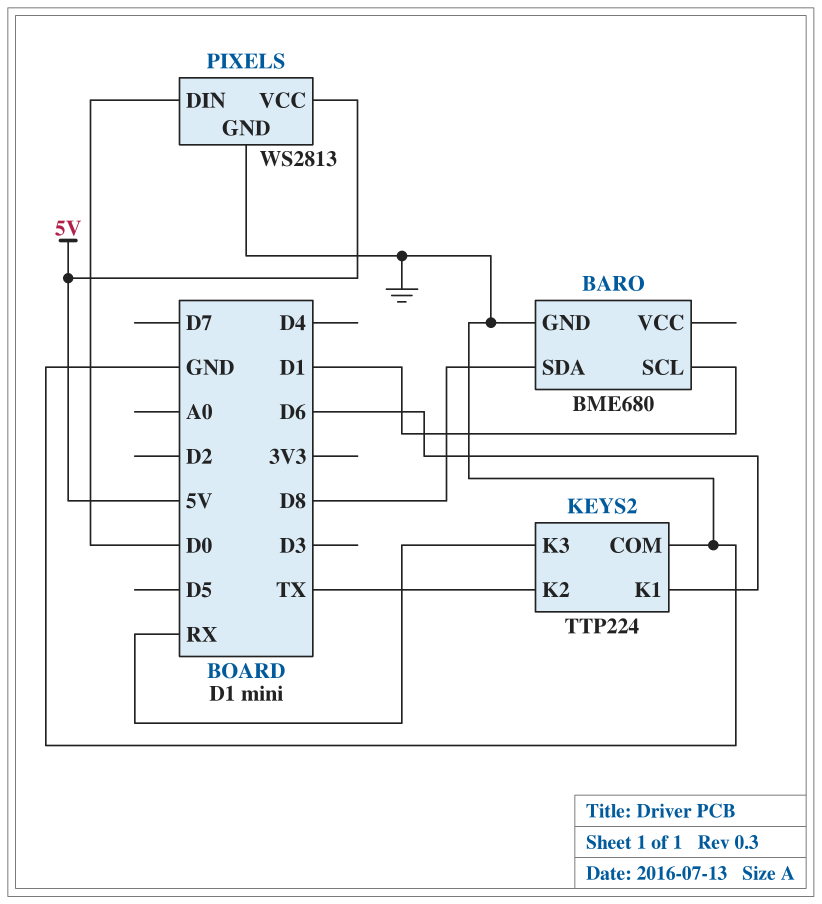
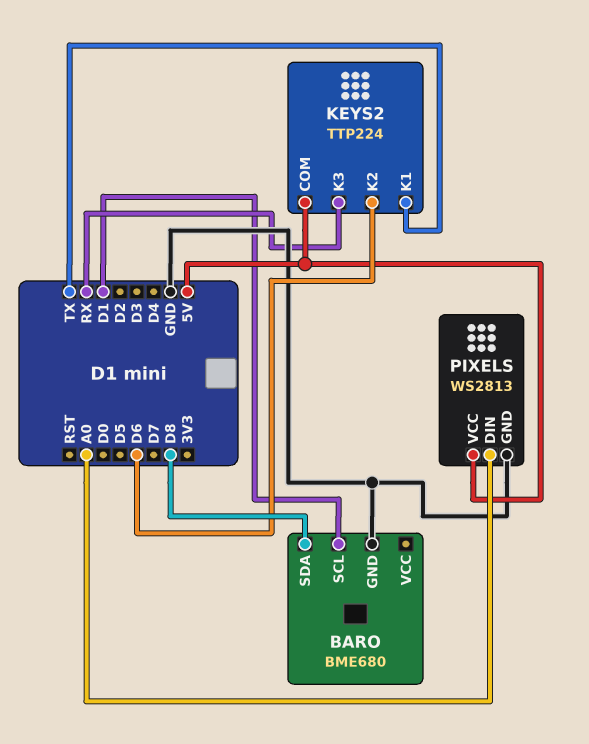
KEYS2 pin COM: GND -> 5V
KEYS2 pin K1: D6 -> TX
KEYS2 pin K2: TX -> D6
PIXELS pin DIN: D0 -> A0

